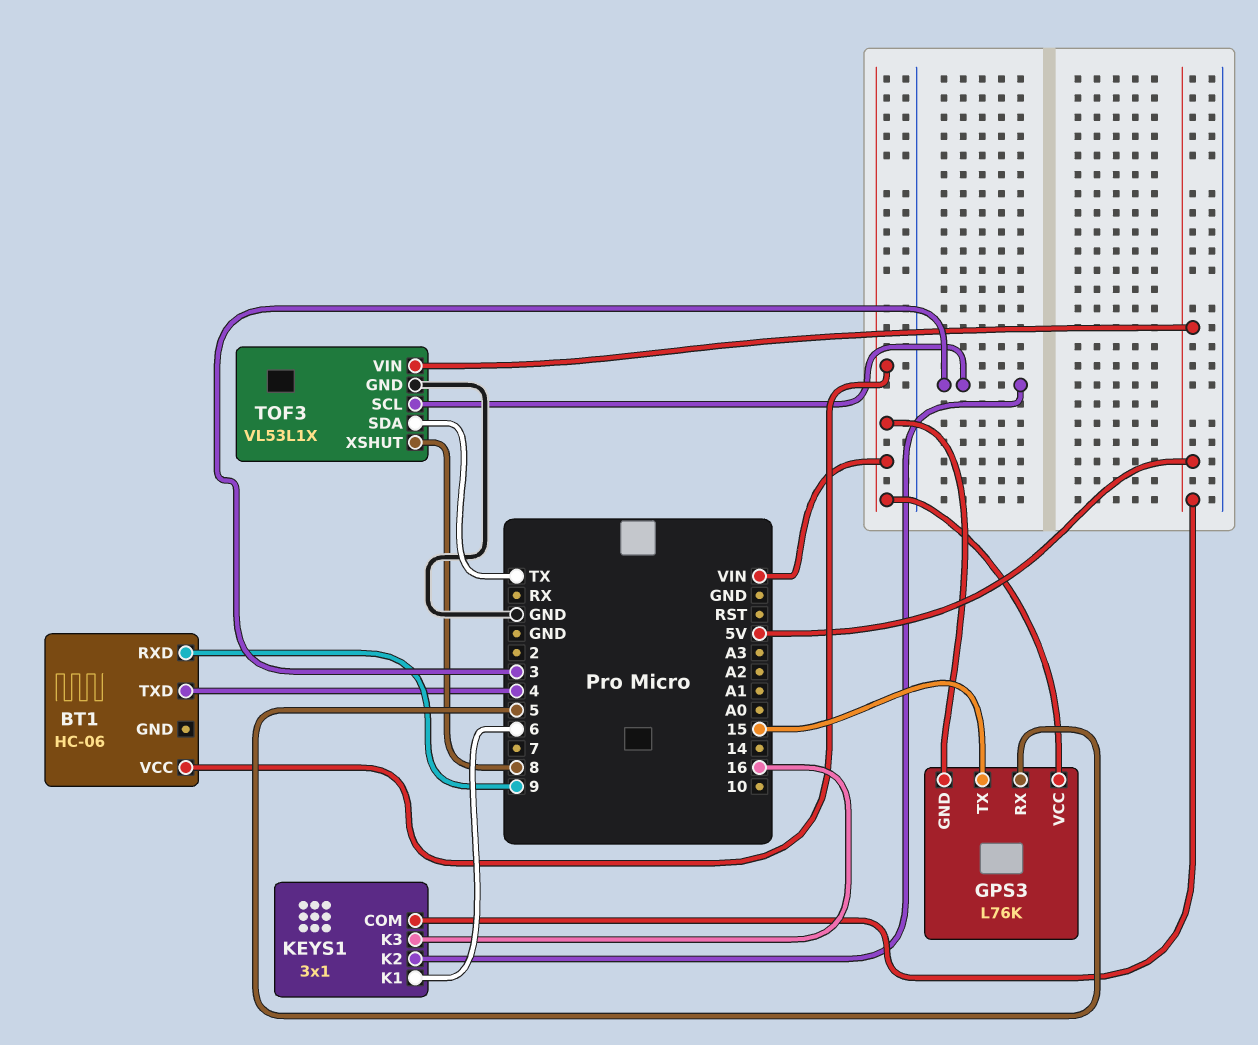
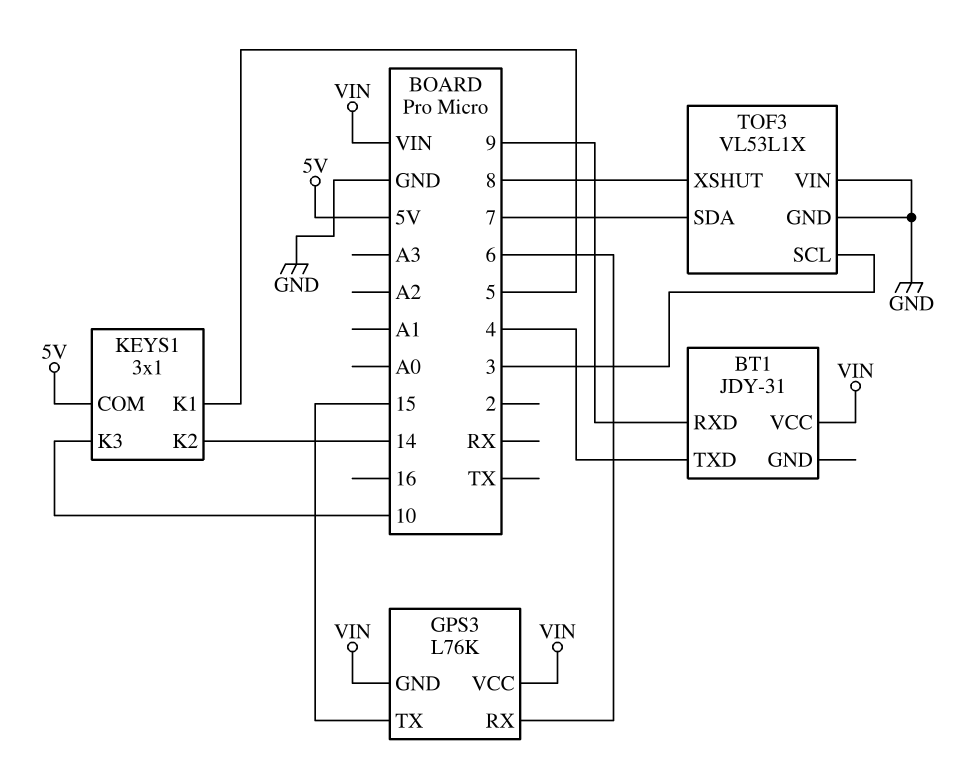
BT1: HC-06 -> JDY-31
GPS3 pin RX: 5 -> 6
KEYS1 pin K1: 6 -> 5
KEYS1 pin K2: 3 -> 14
KEYS1 pin K3: 16 -> 10
TOF3 pin SDA: TX -> 7
TOF3 pin VIN: 5V -> GND

